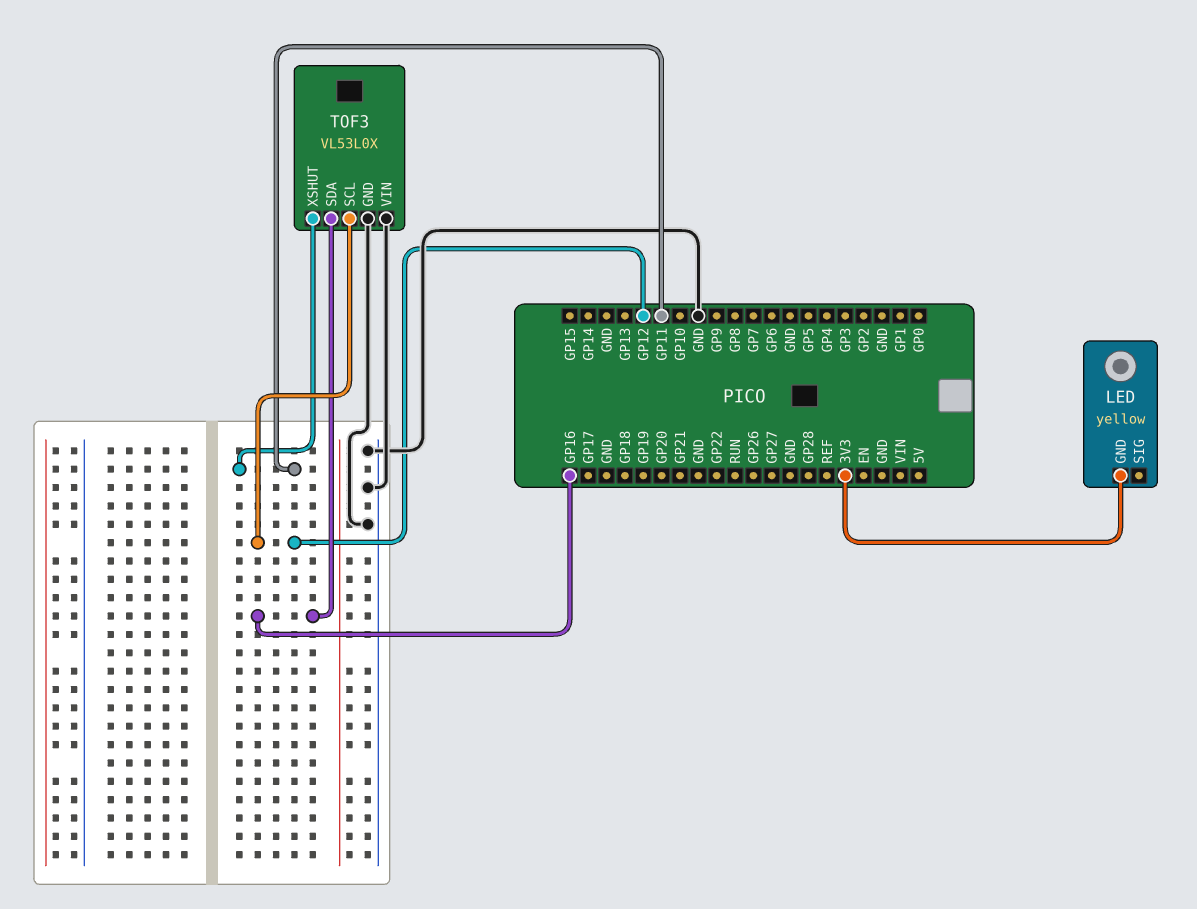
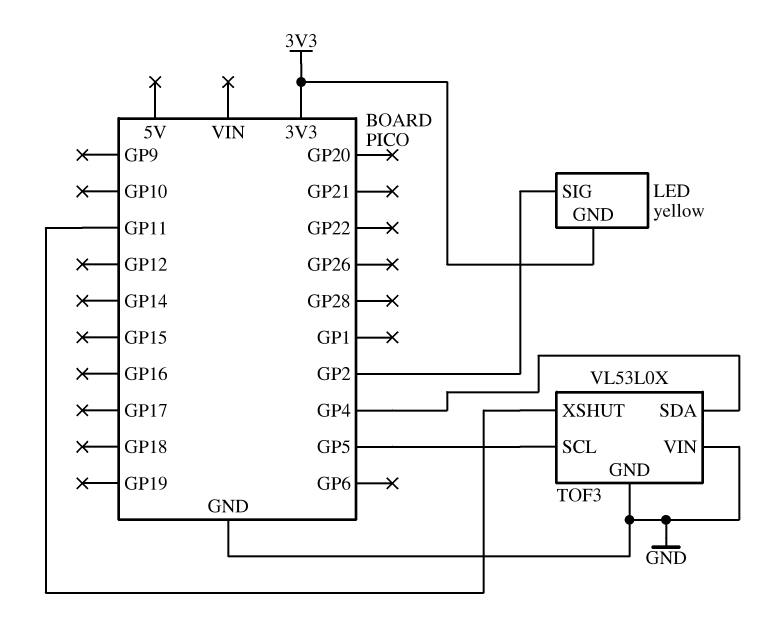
LED pin SIG: none -> GP2
TOF3 pin SCL: GP12 -> GP5
TOF3 pin SDA: GP16 -> GP4

